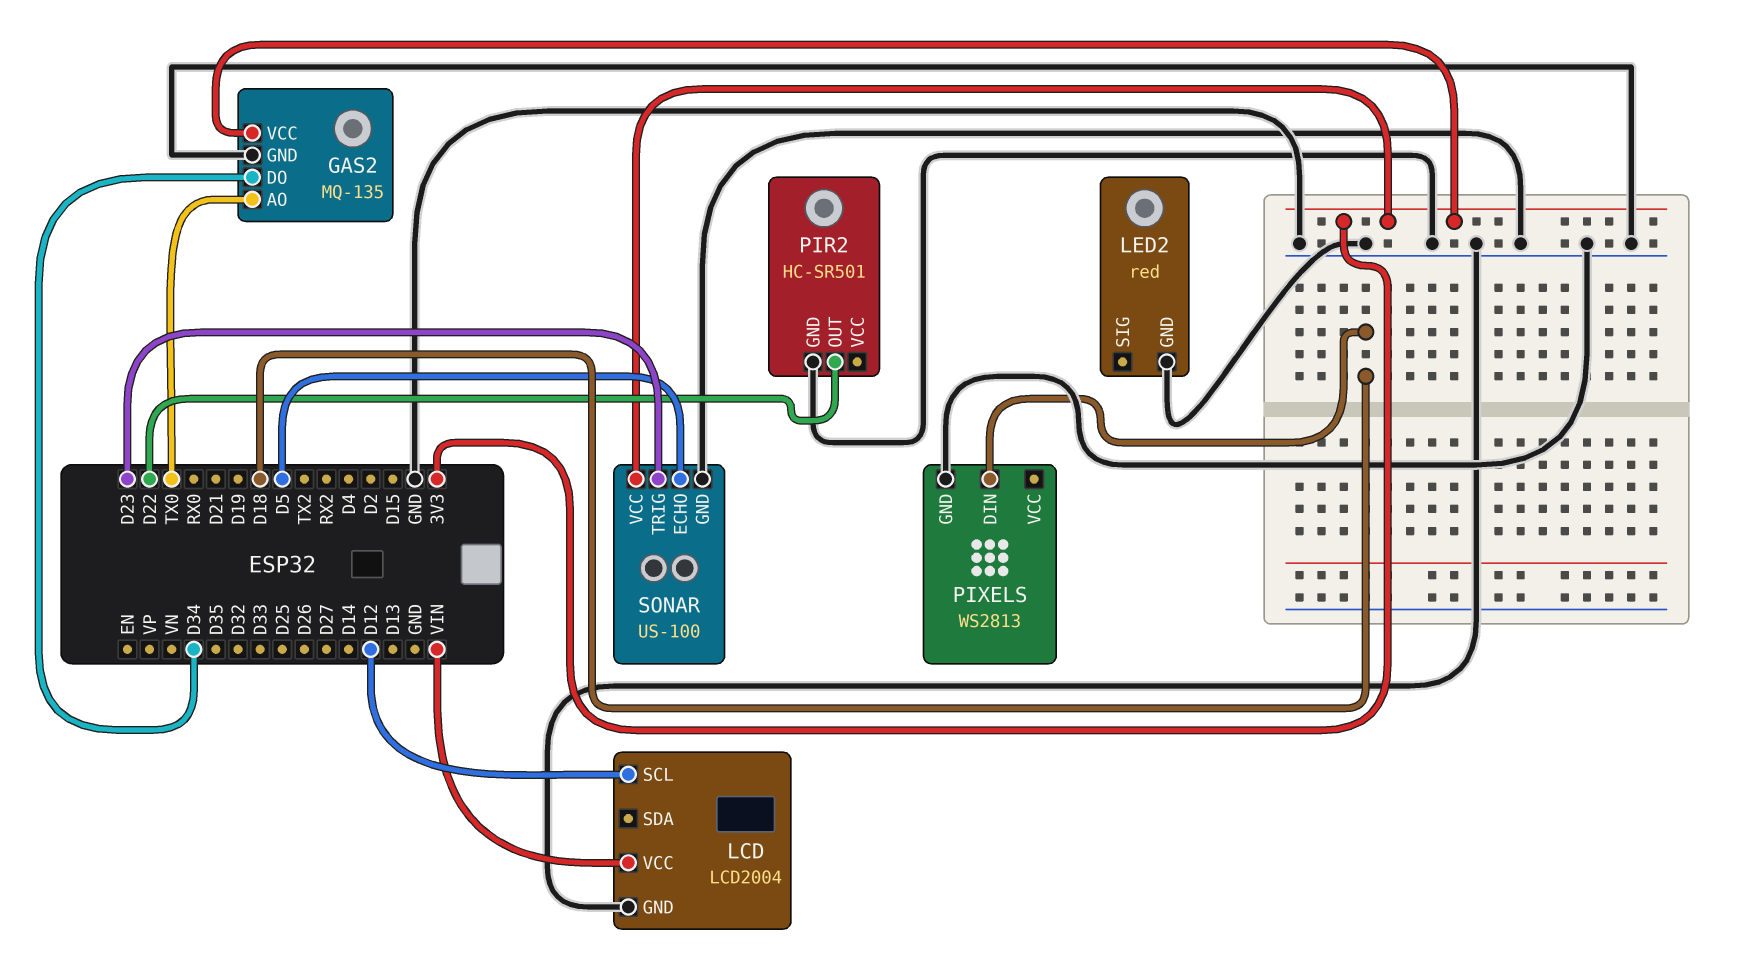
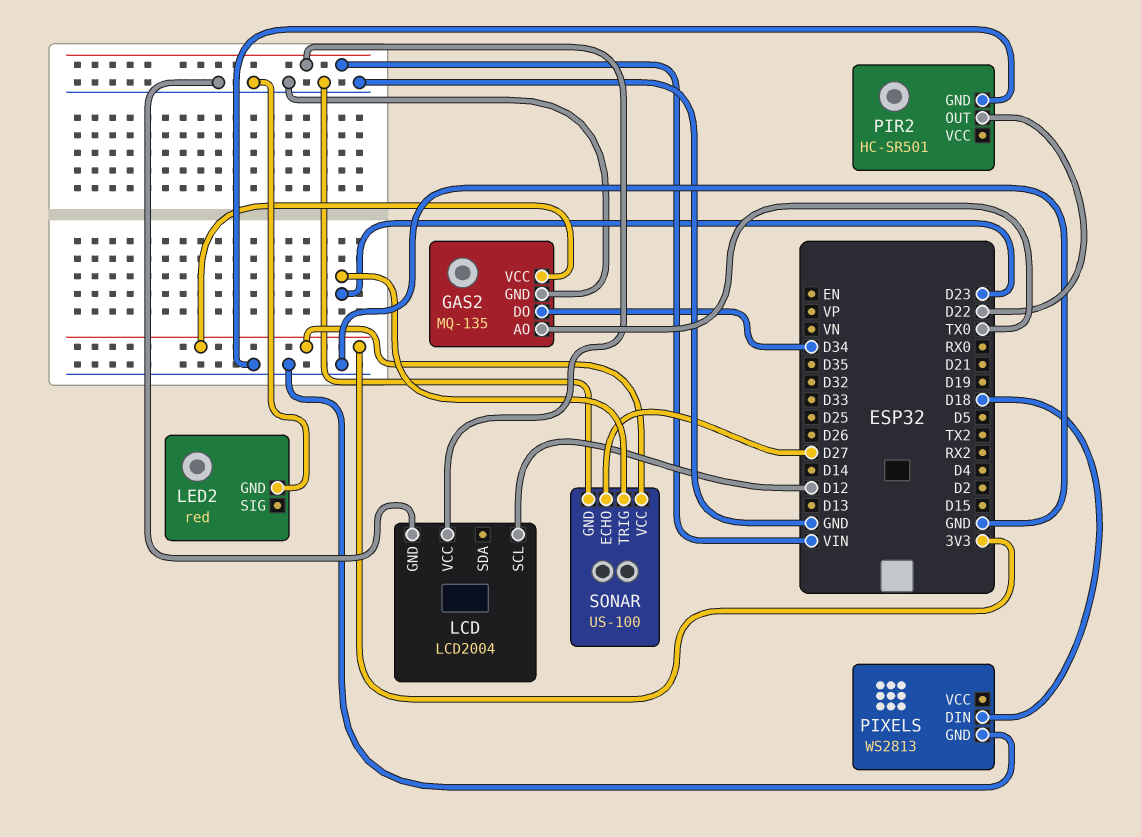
SONAR pin ECHO: D5 -> D27

